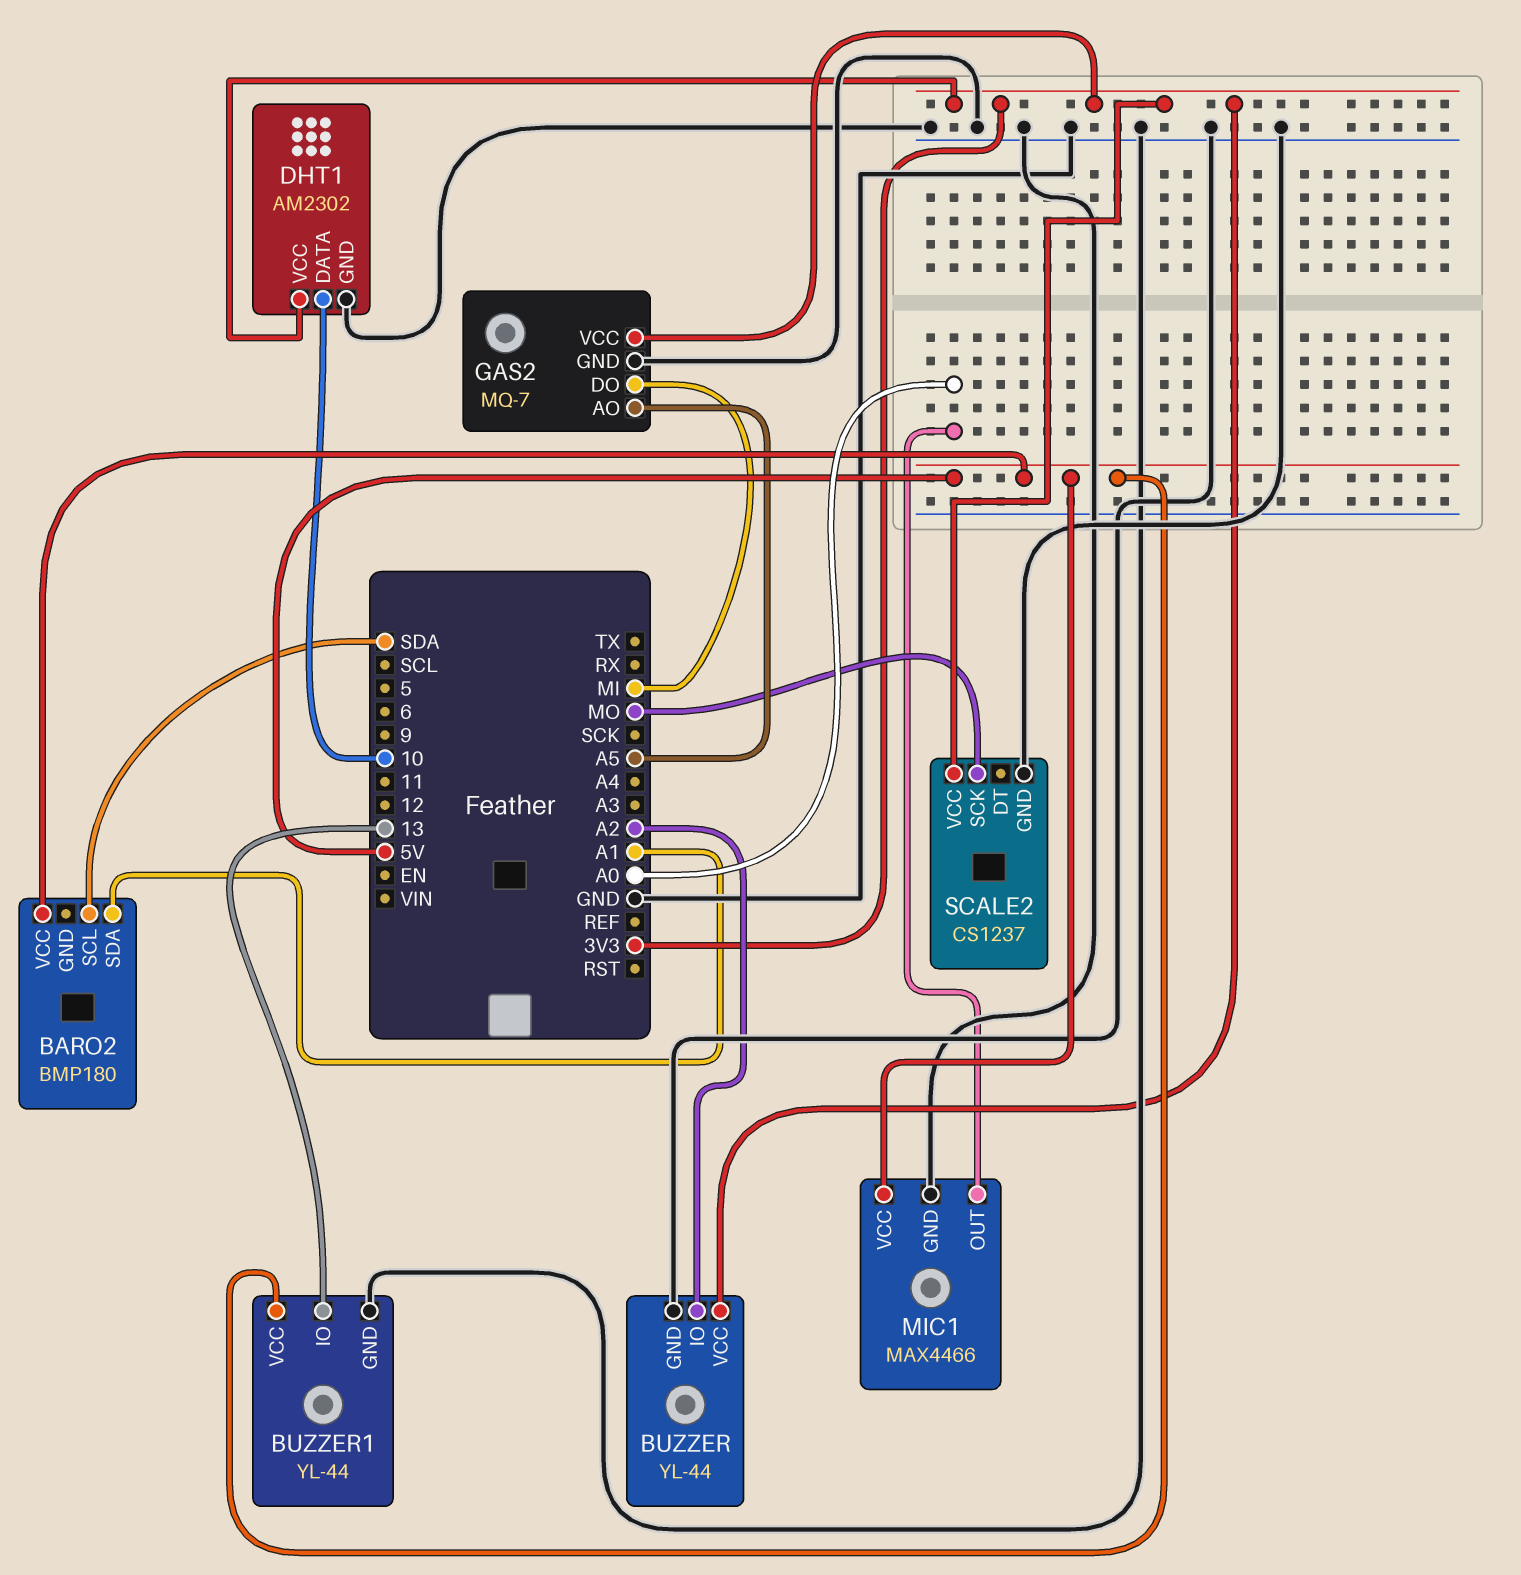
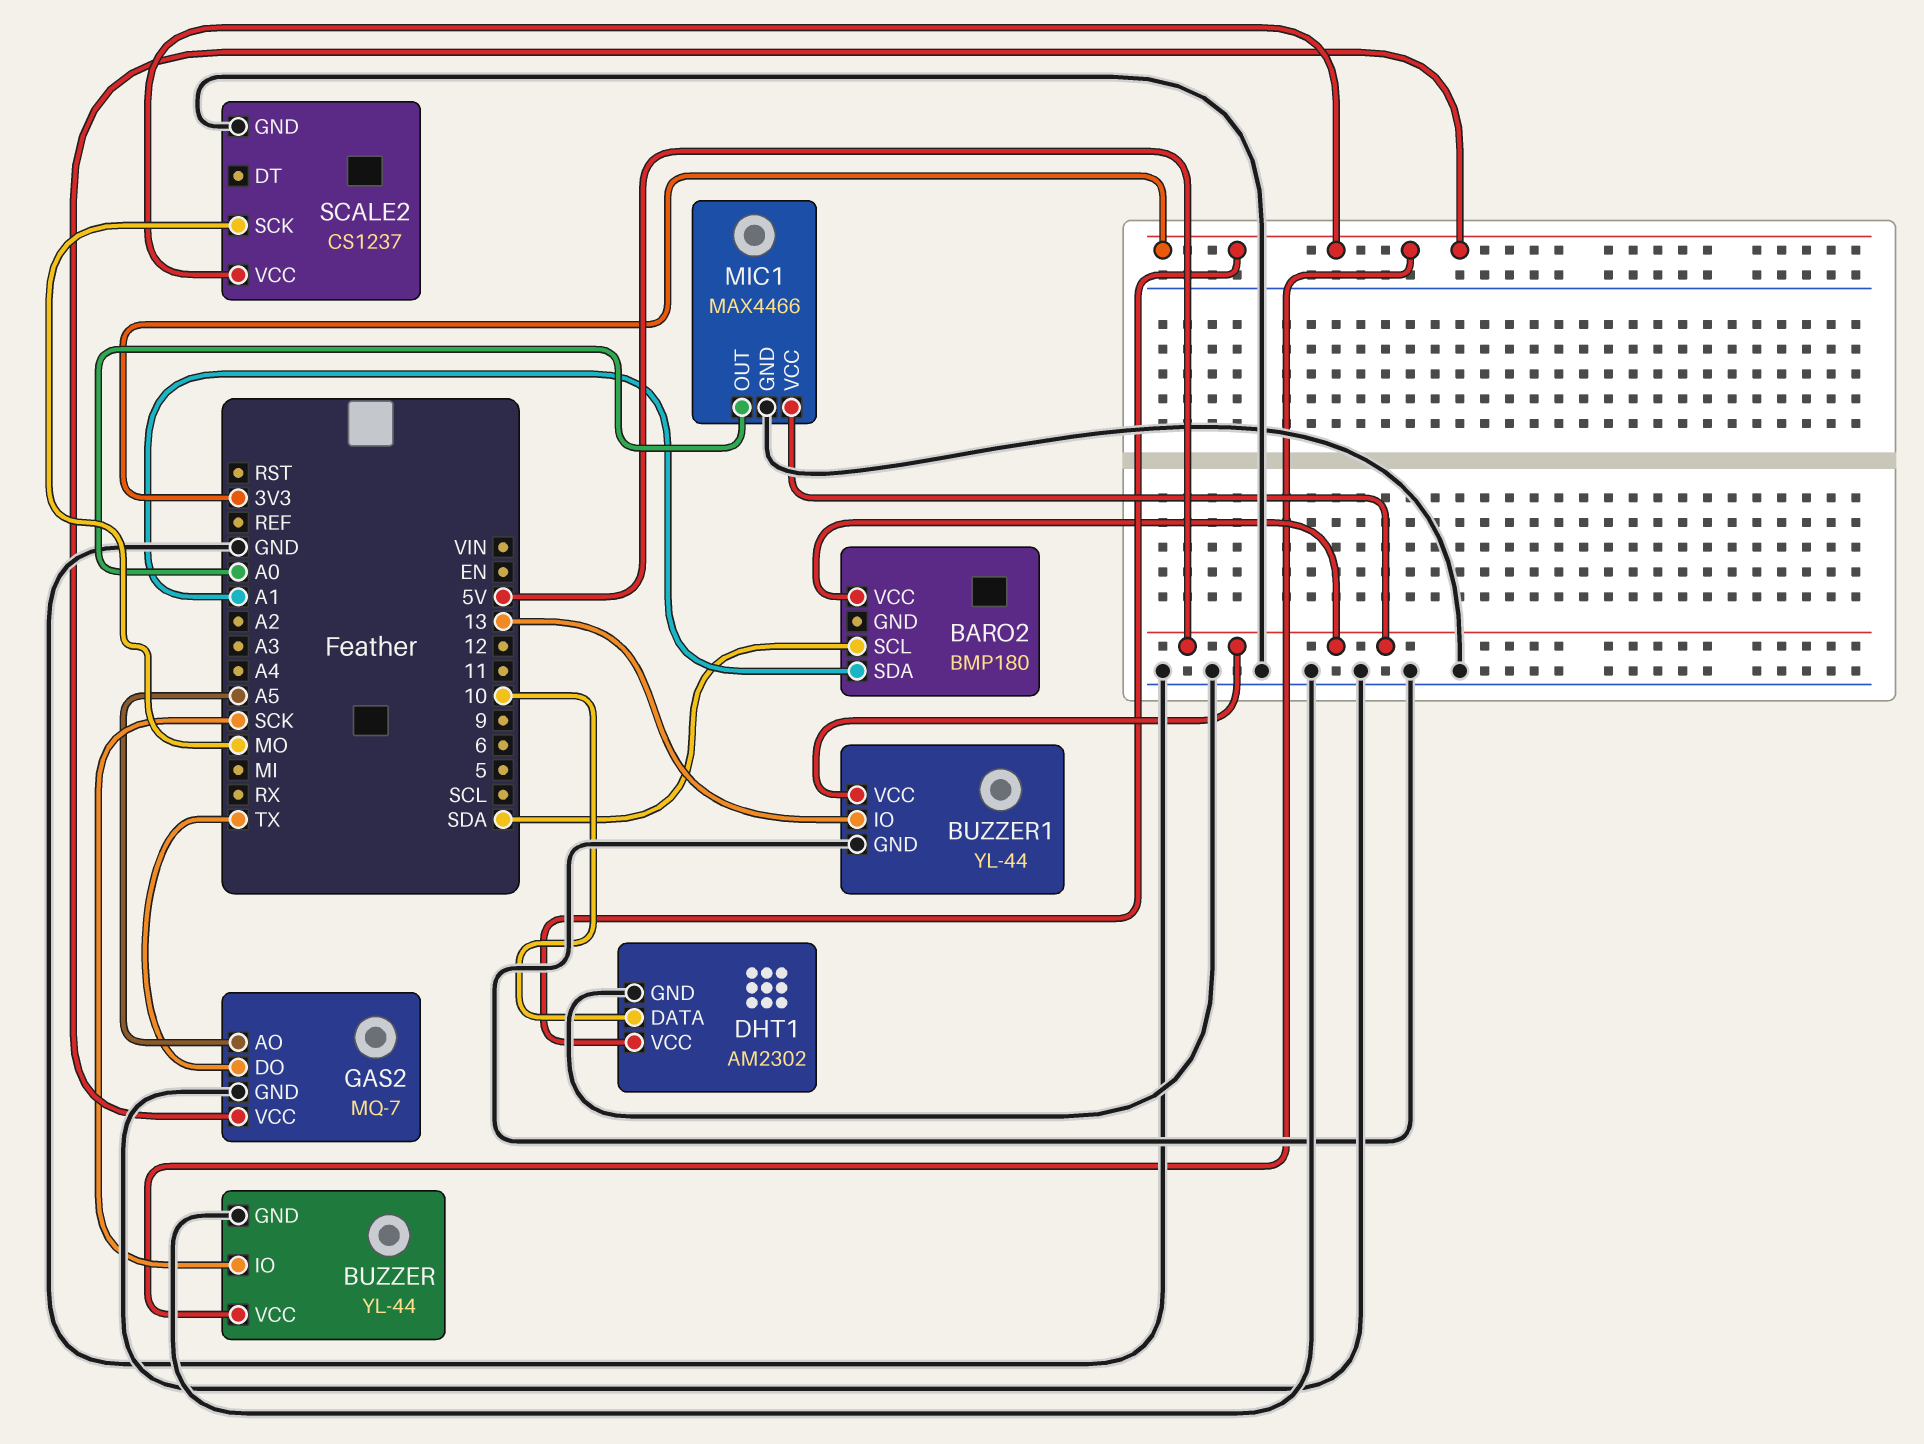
BUZZER pin IO: A2 -> SCK
GAS2 pin DO: MI -> TX

